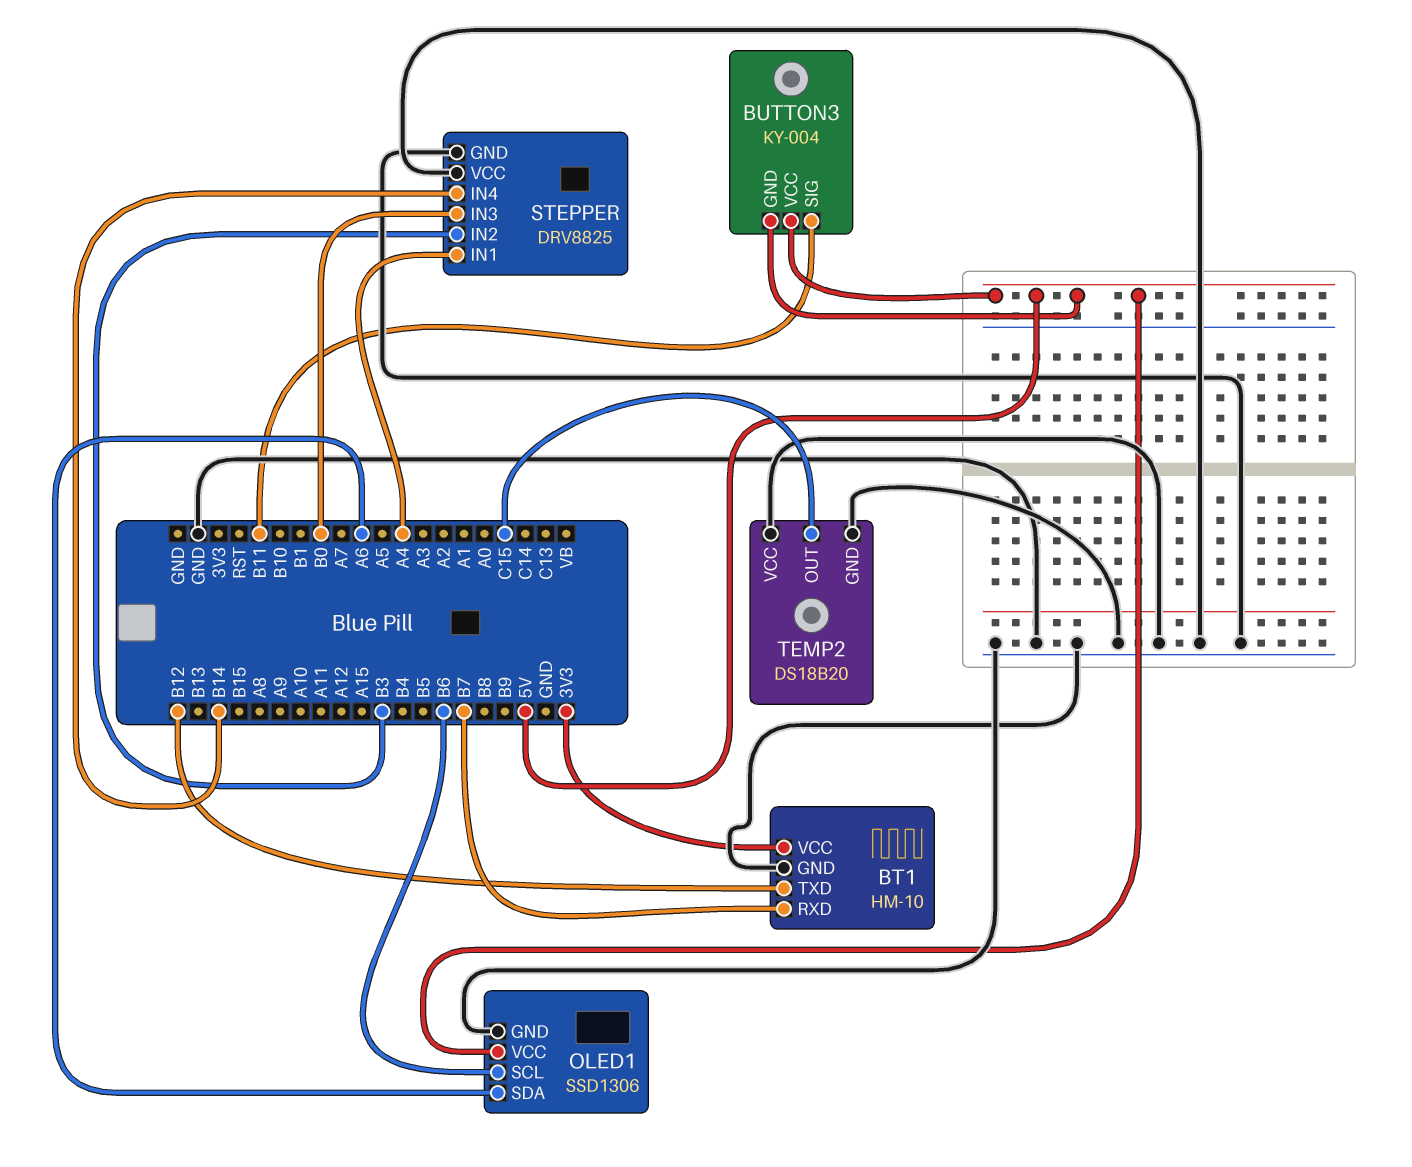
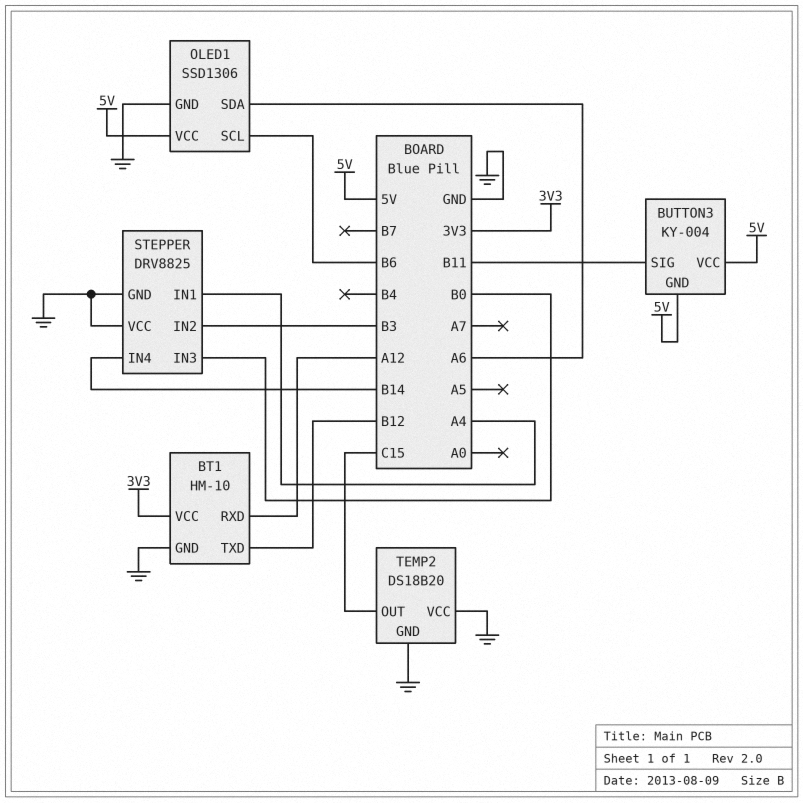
BT1 pin RXD: B7 -> A12

